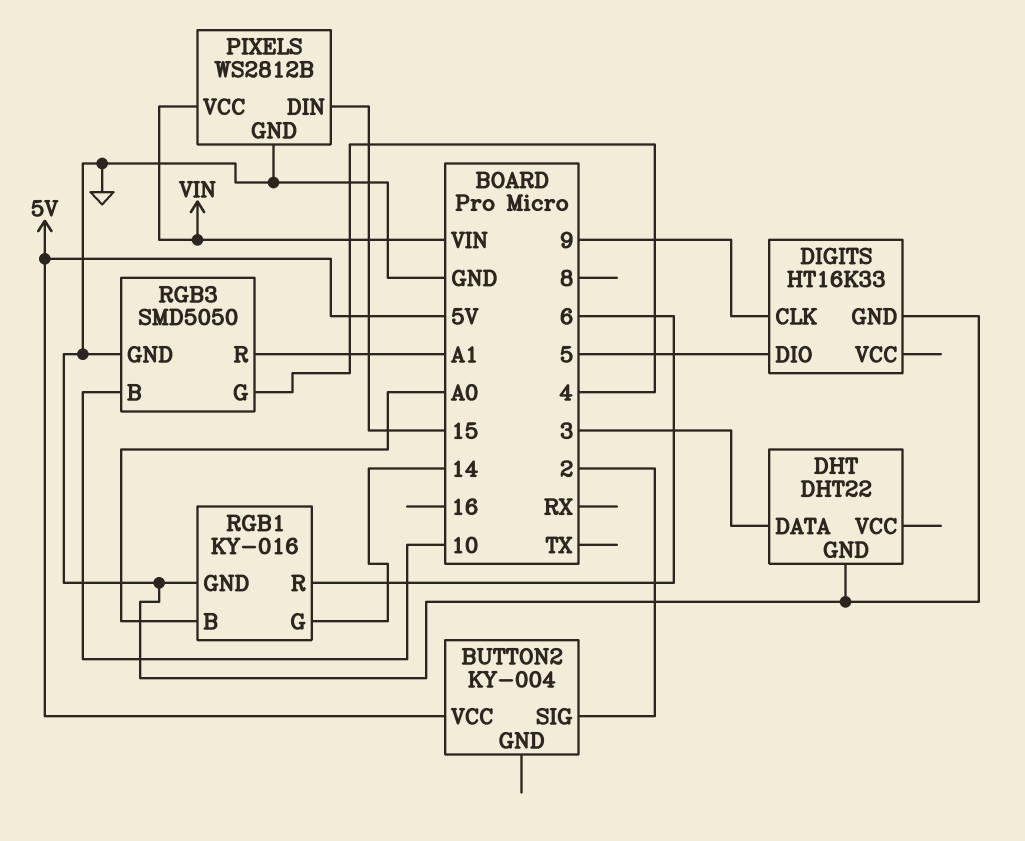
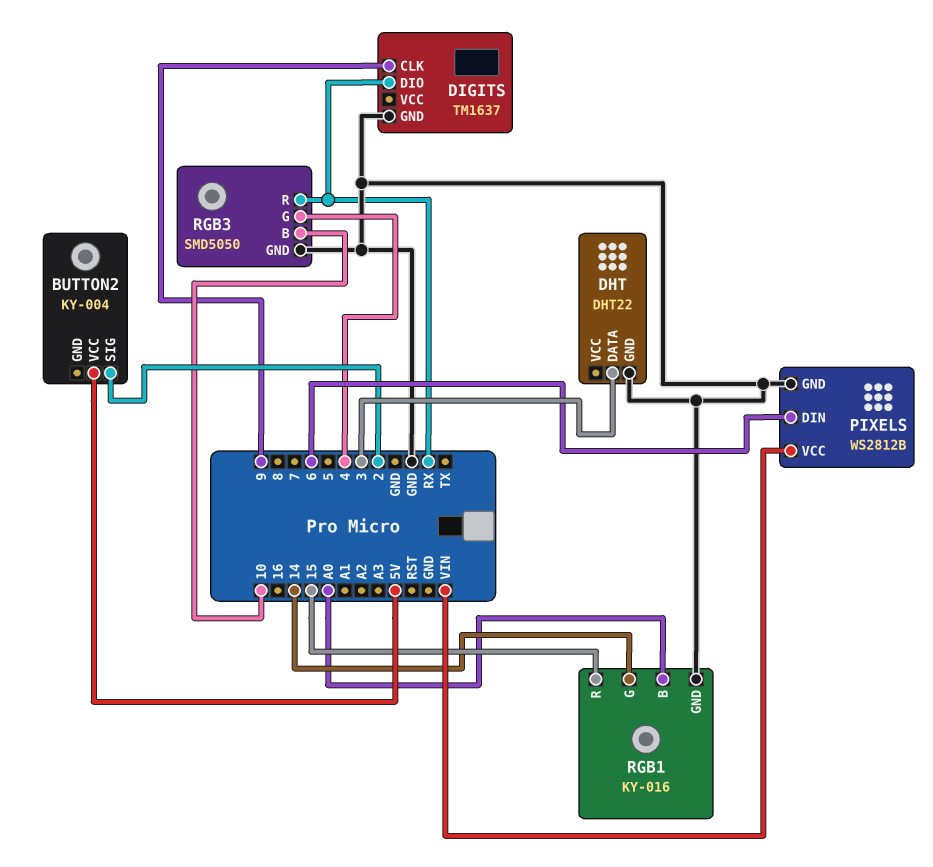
DIGITS: HT16K33 -> TM1637
DIGITS pin DIO: 5 -> RX
PIXELS pin DIN: 15 -> 6
RGB1 pin R: 6 -> 15
RGB3 pin R: A1 -> RX

